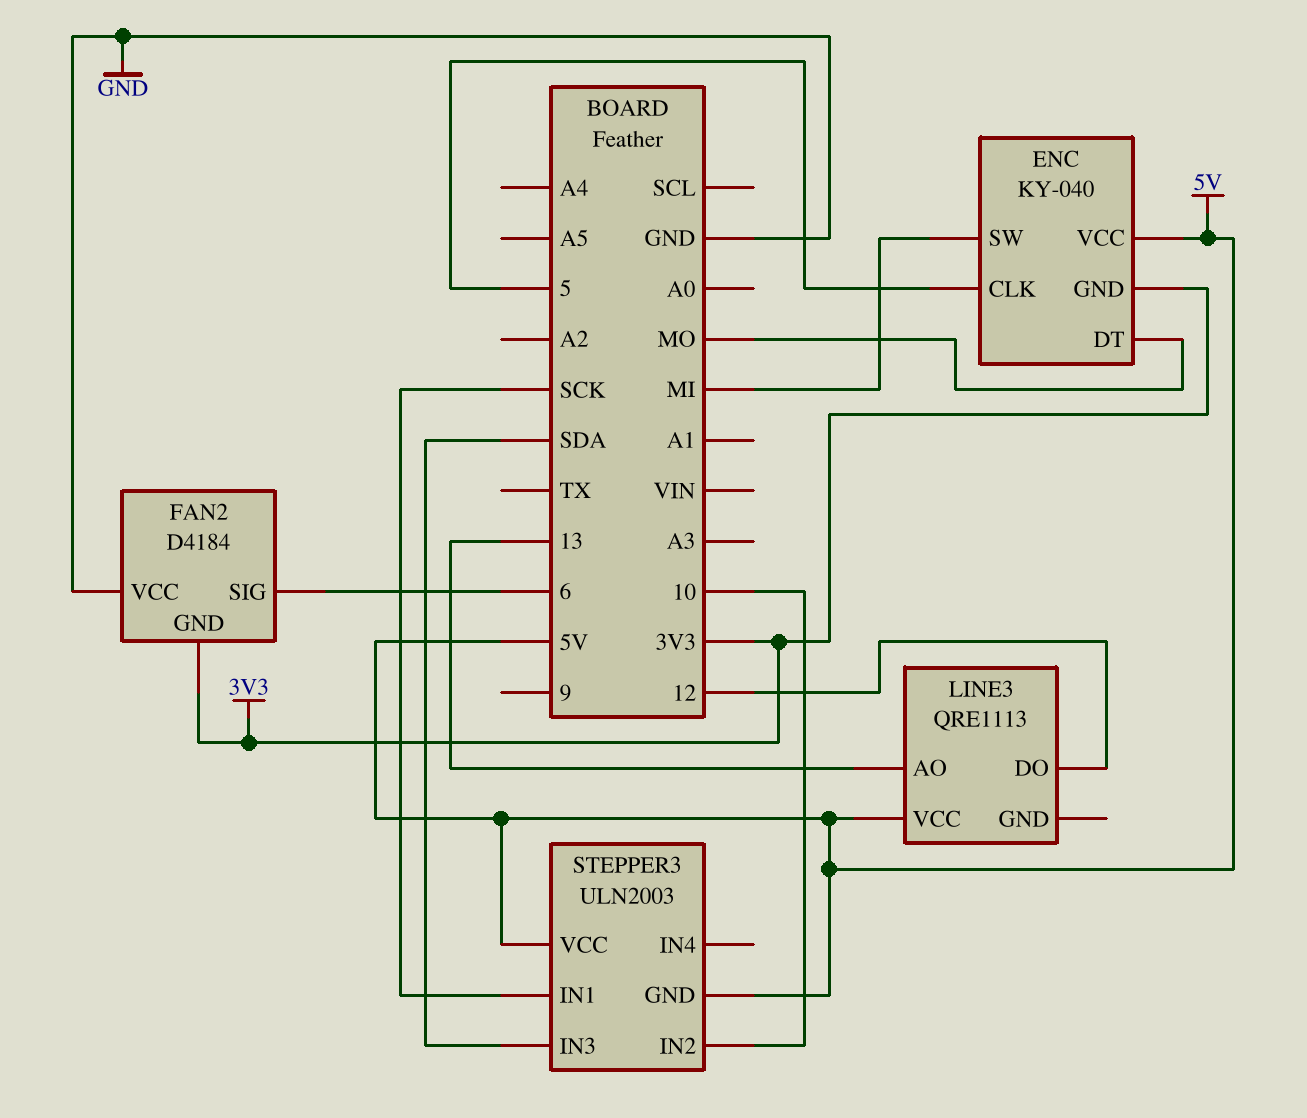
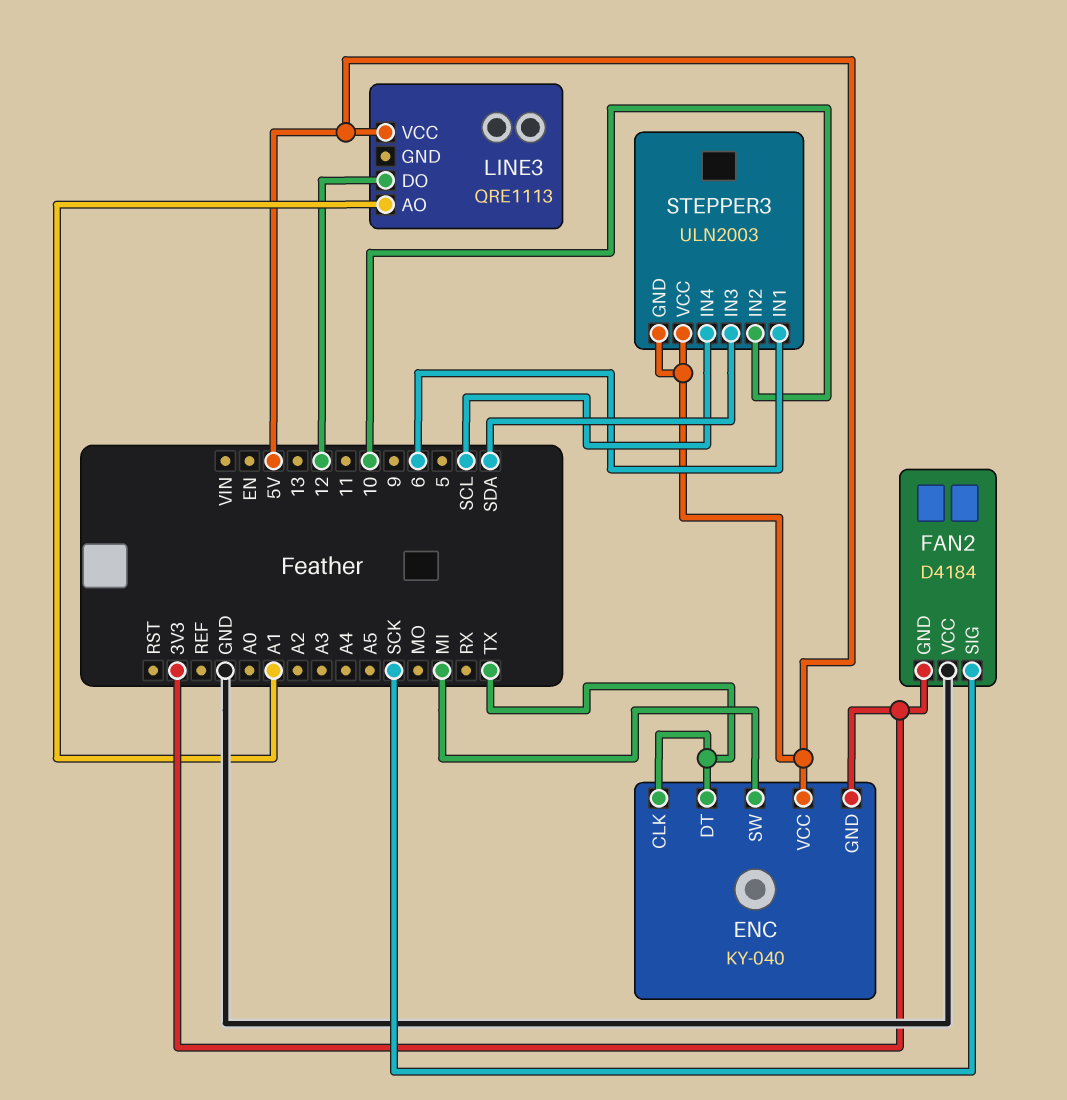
ENC pin CLK: 5 -> TX
ENC pin DT: MO -> TX
FAN2 pin SIG: 6 -> SCK
LINE3 pin AO: 13 -> A1
STEPPER3 pin IN1: SCK -> 6
STEPPER3 pin IN4: none -> SCL

